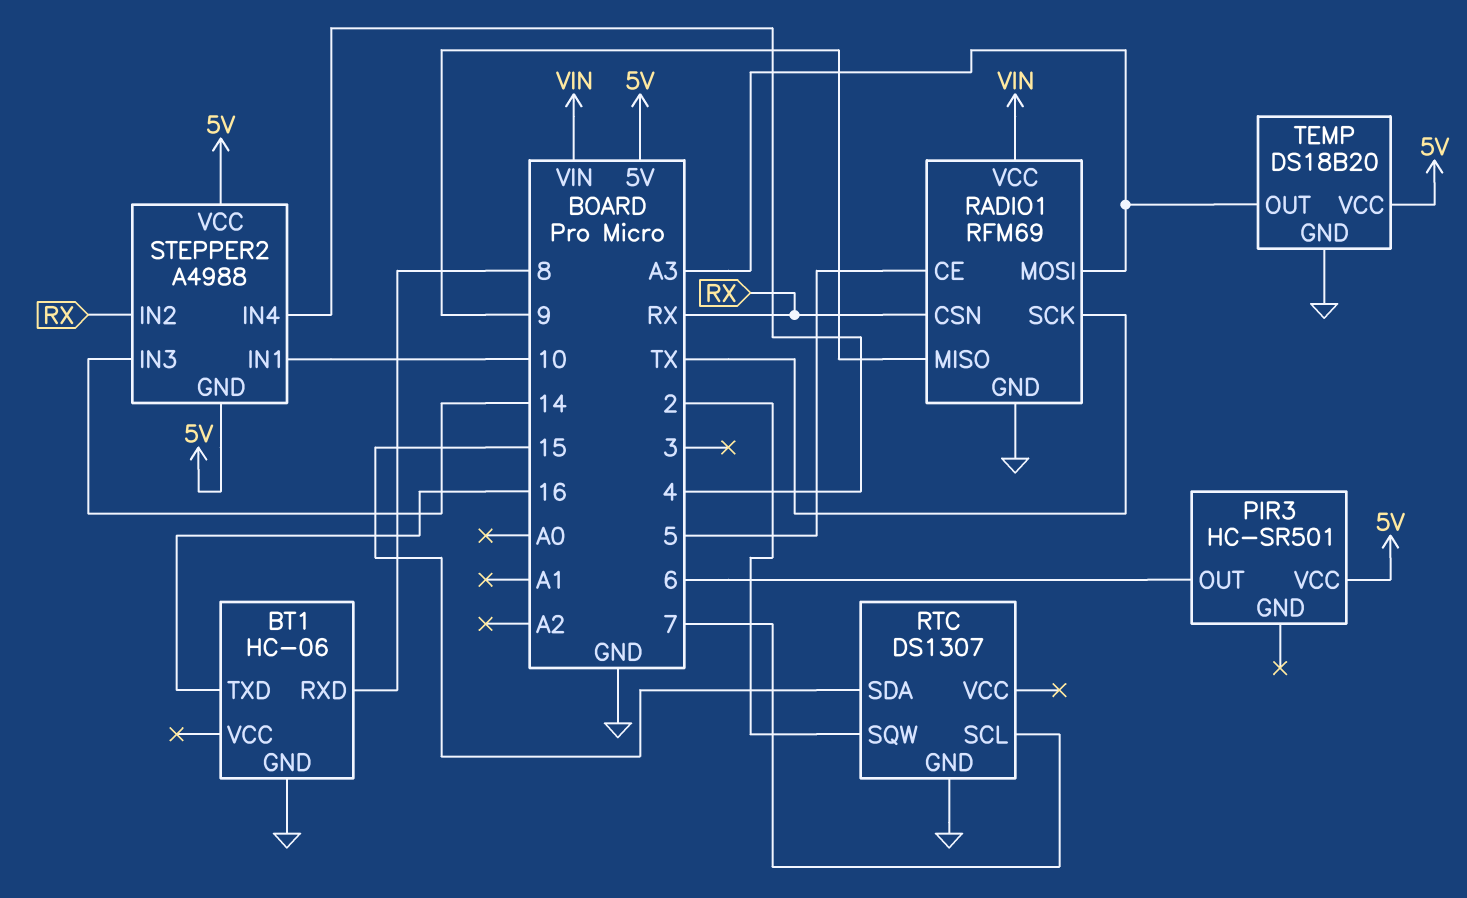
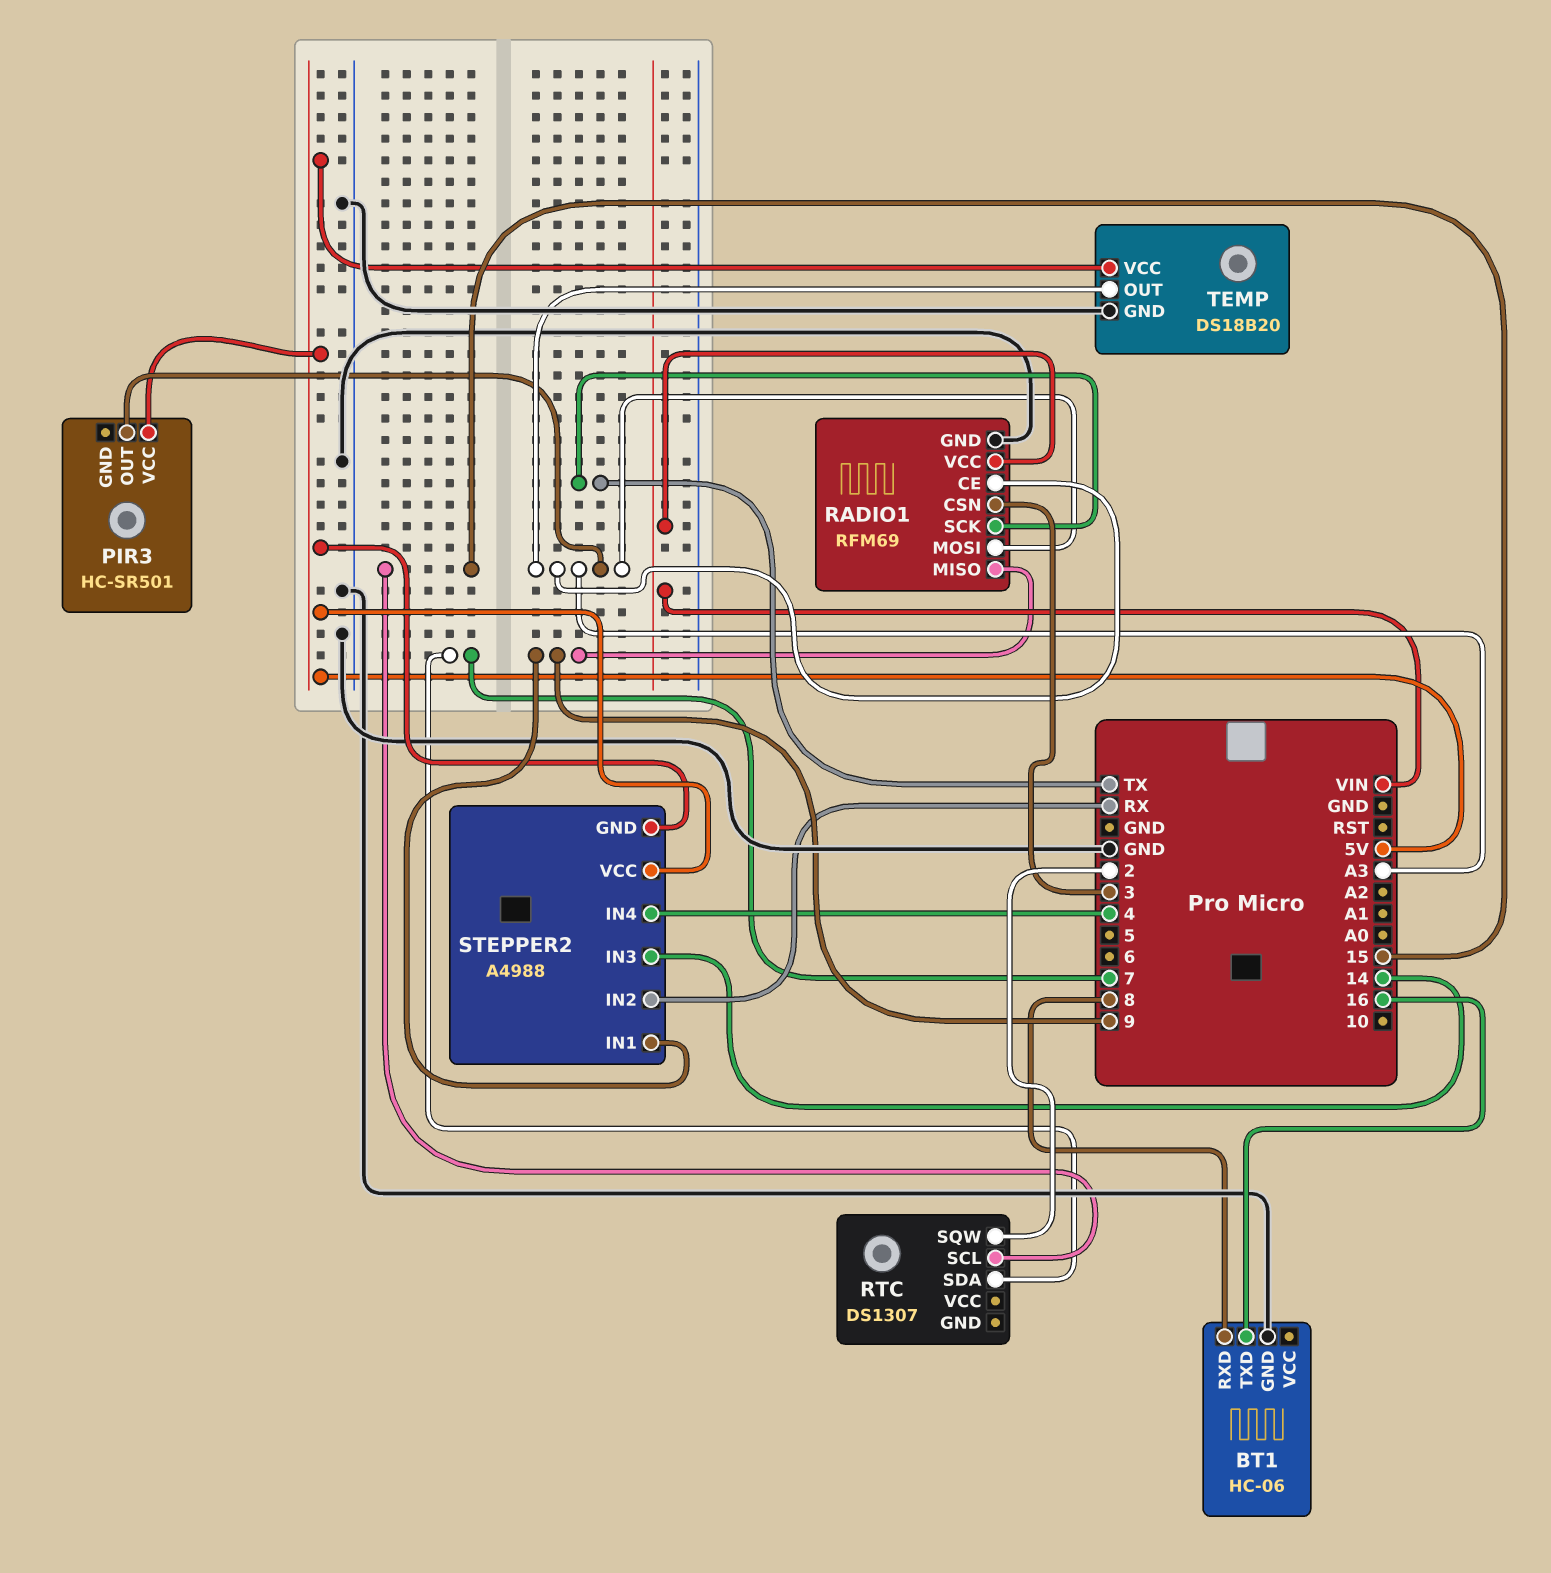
PIR3 pin OUT: 6 -> A3
RADIO1 pin CE: 5 -> A3
RADIO1 pin CSN: RX -> 3
RTC pin GND: GND -> none
RTC pin SCL: 7 -> 15
RTC pin SDA: 15 -> 7
STEPPER2 pin IN1: 10 -> 9

